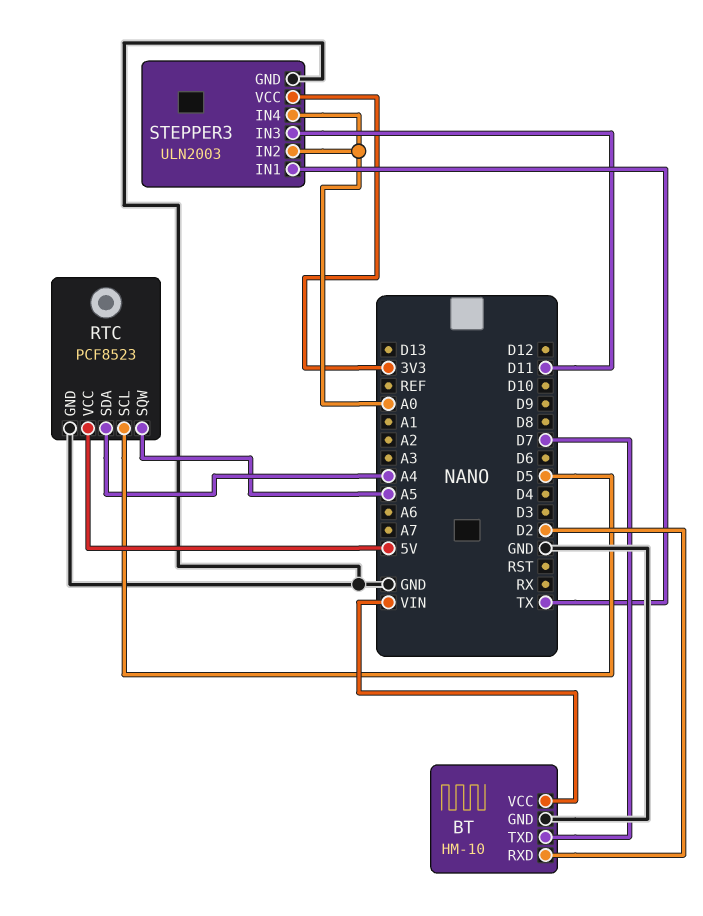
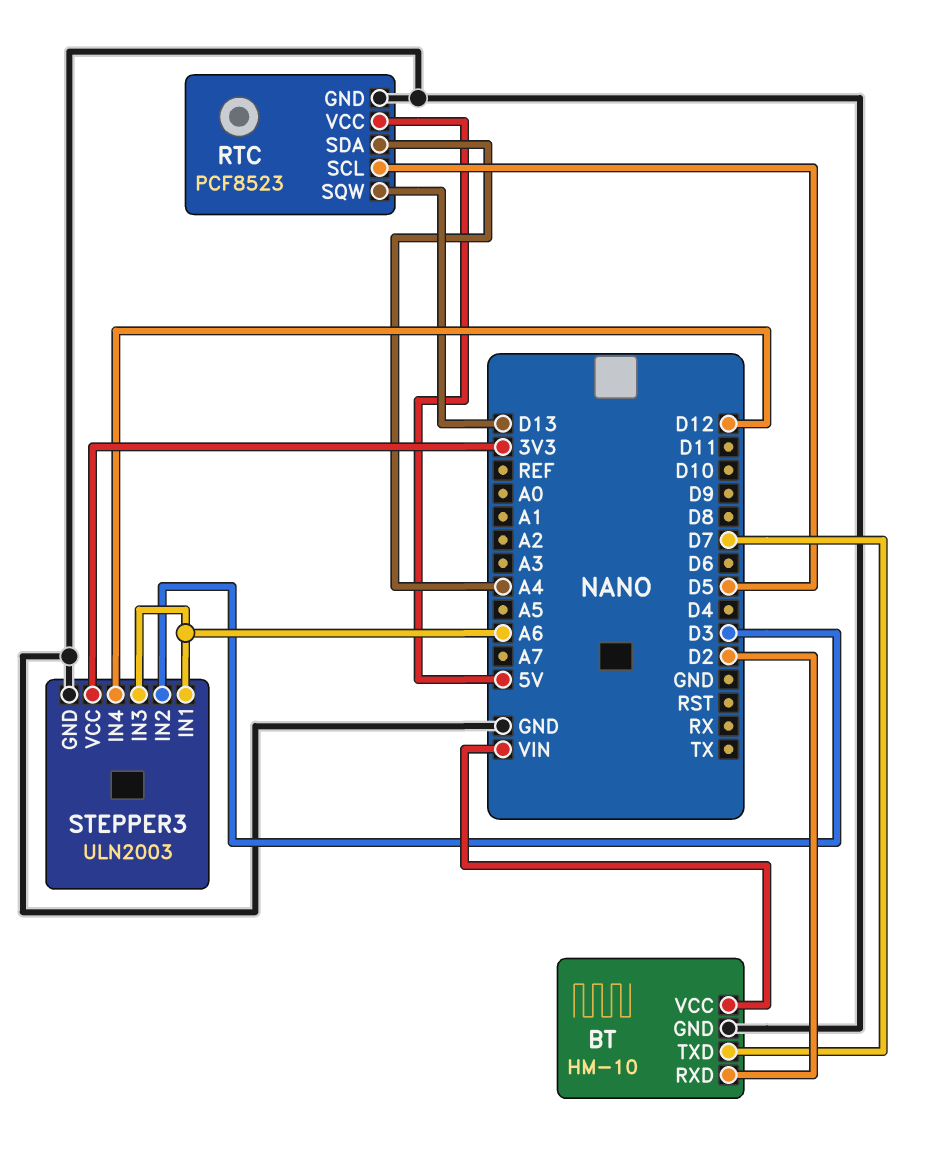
RTC pin SQW: A5 -> D13
STEPPER3 pin IN1: TX -> A6
STEPPER3 pin IN2: A0 -> D3
STEPPER3 pin IN3: D11 -> A6
STEPPER3 pin IN4: A0 -> D12

